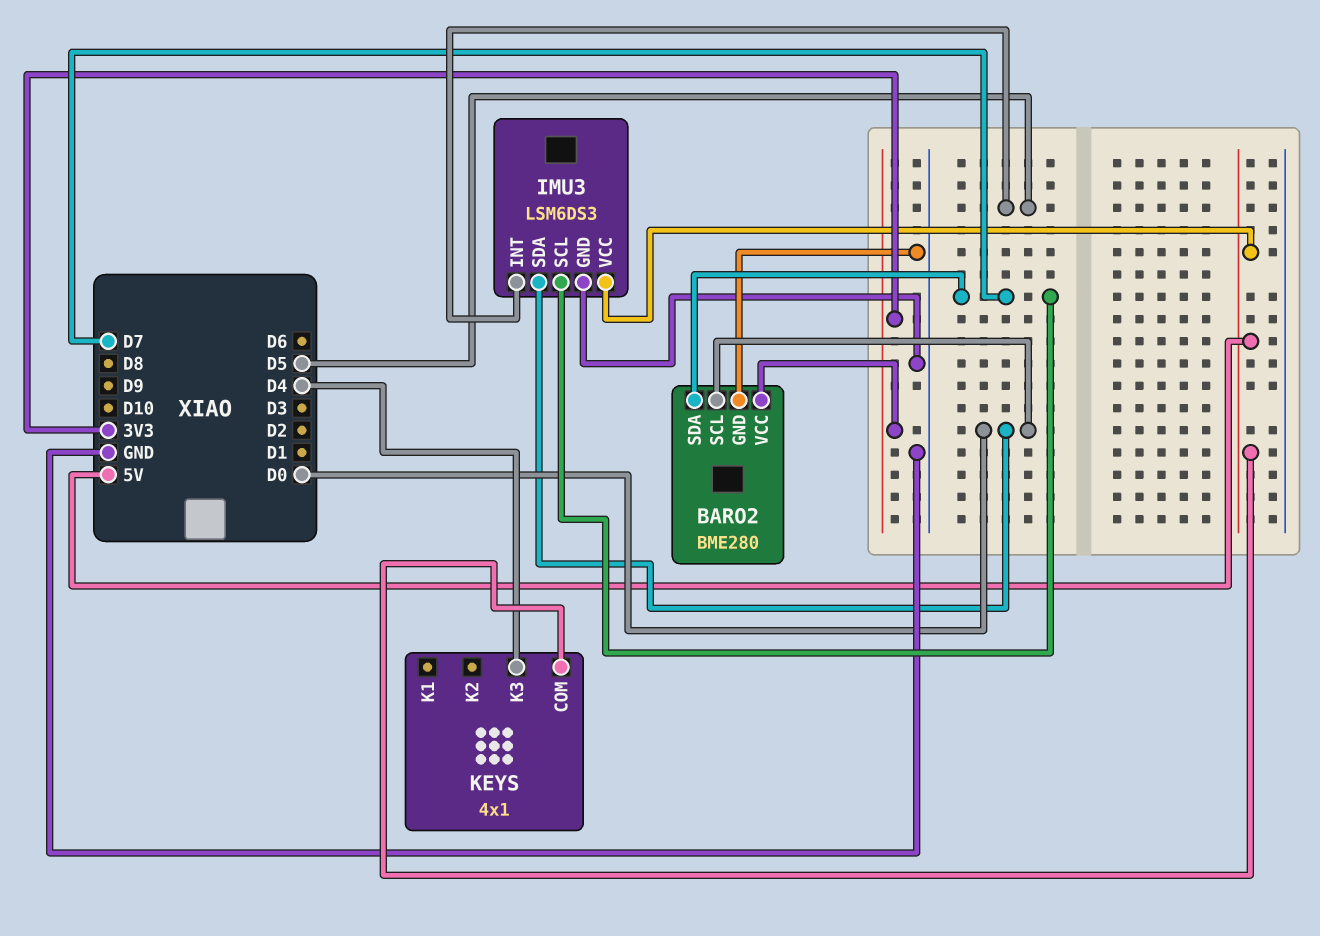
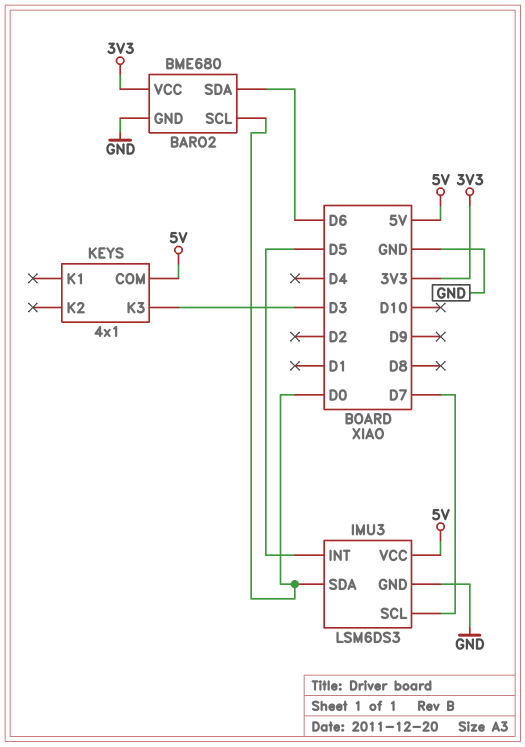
BARO2: BME280 -> BME680
BARO2 pin SDA: D7 -> D6
KEYS pin K3: D4 -> D3

